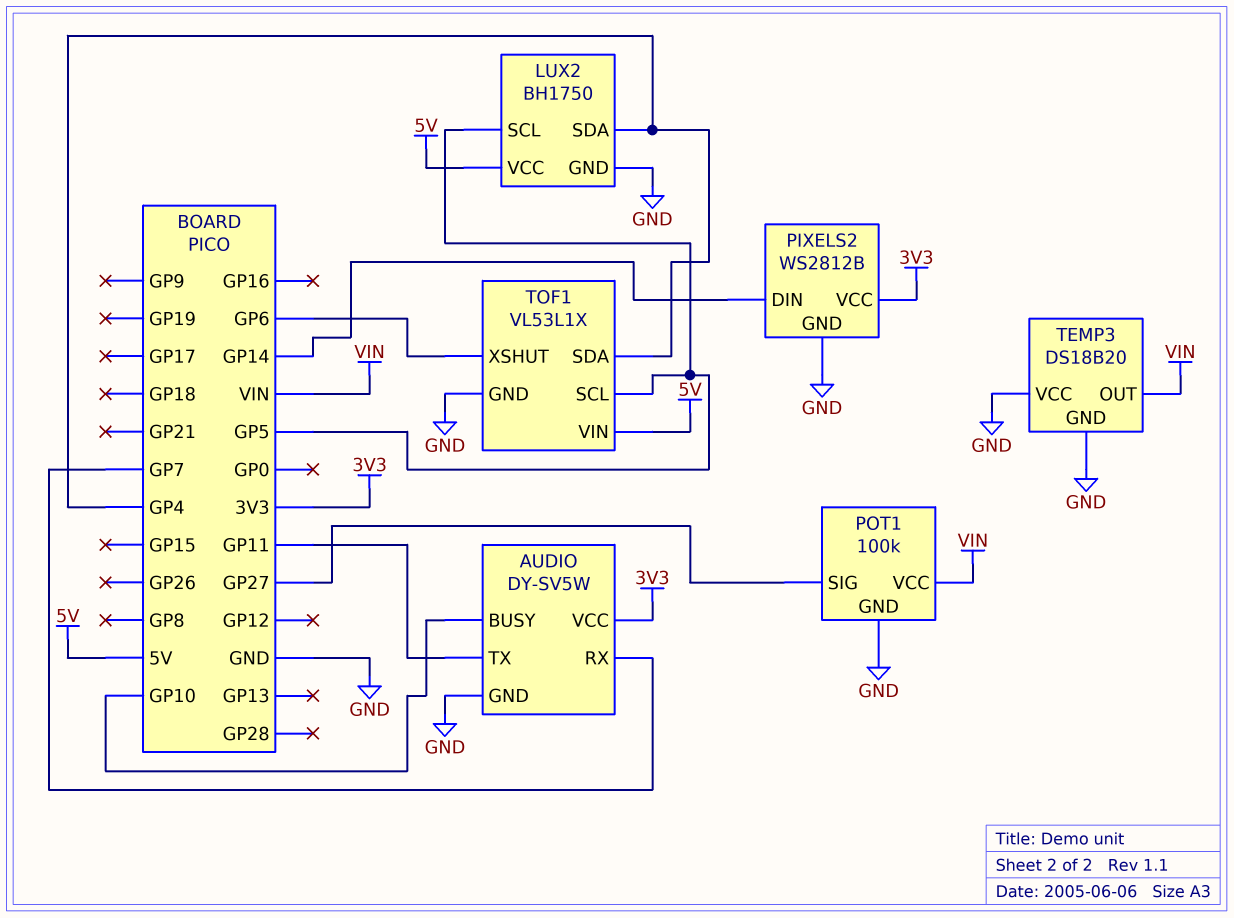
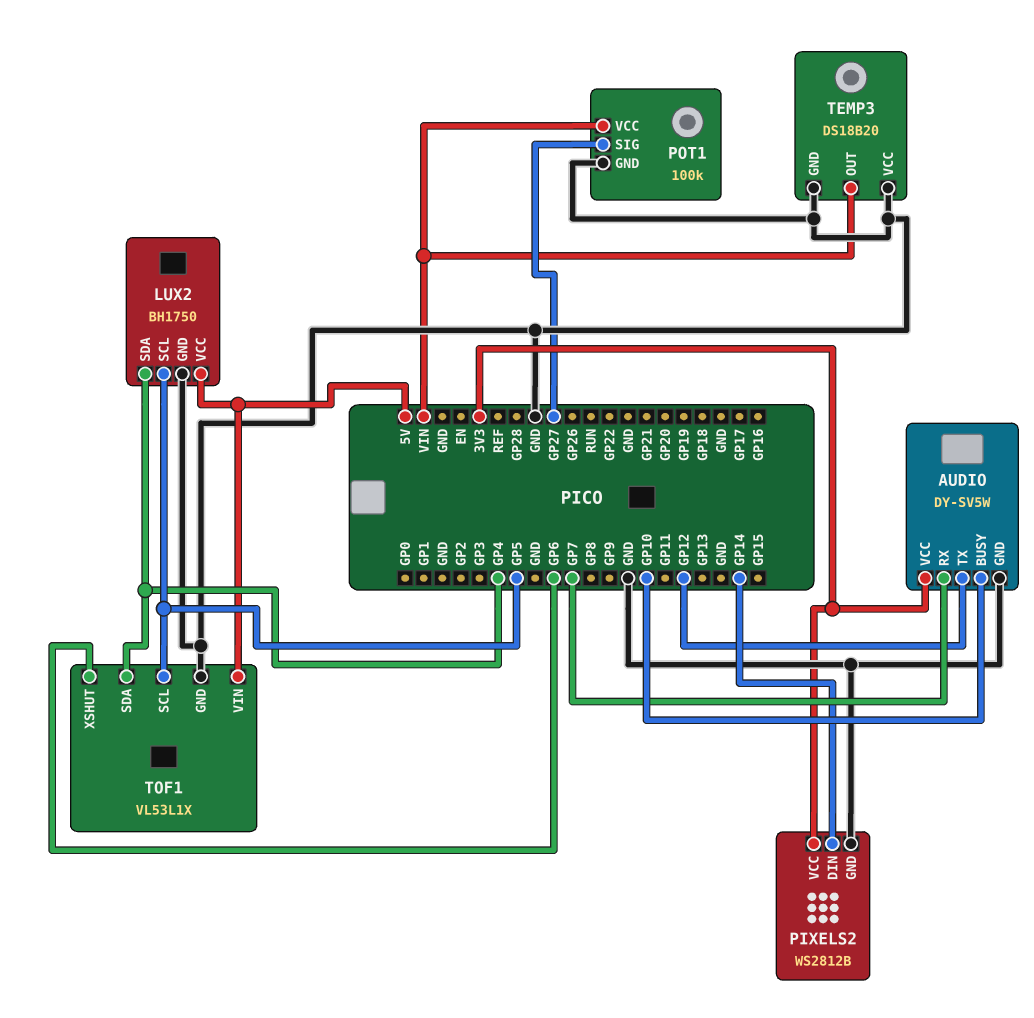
AUDIO pin TX: GP11 -> GP12

